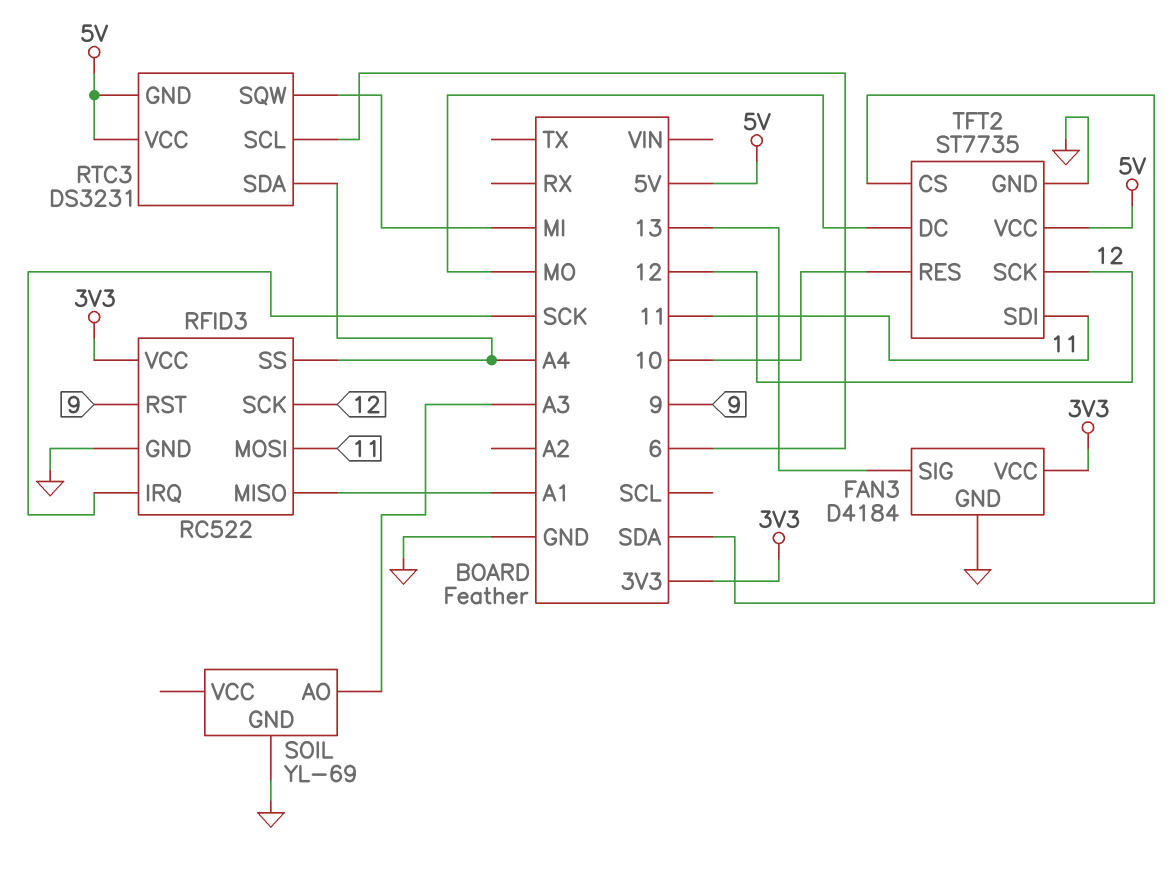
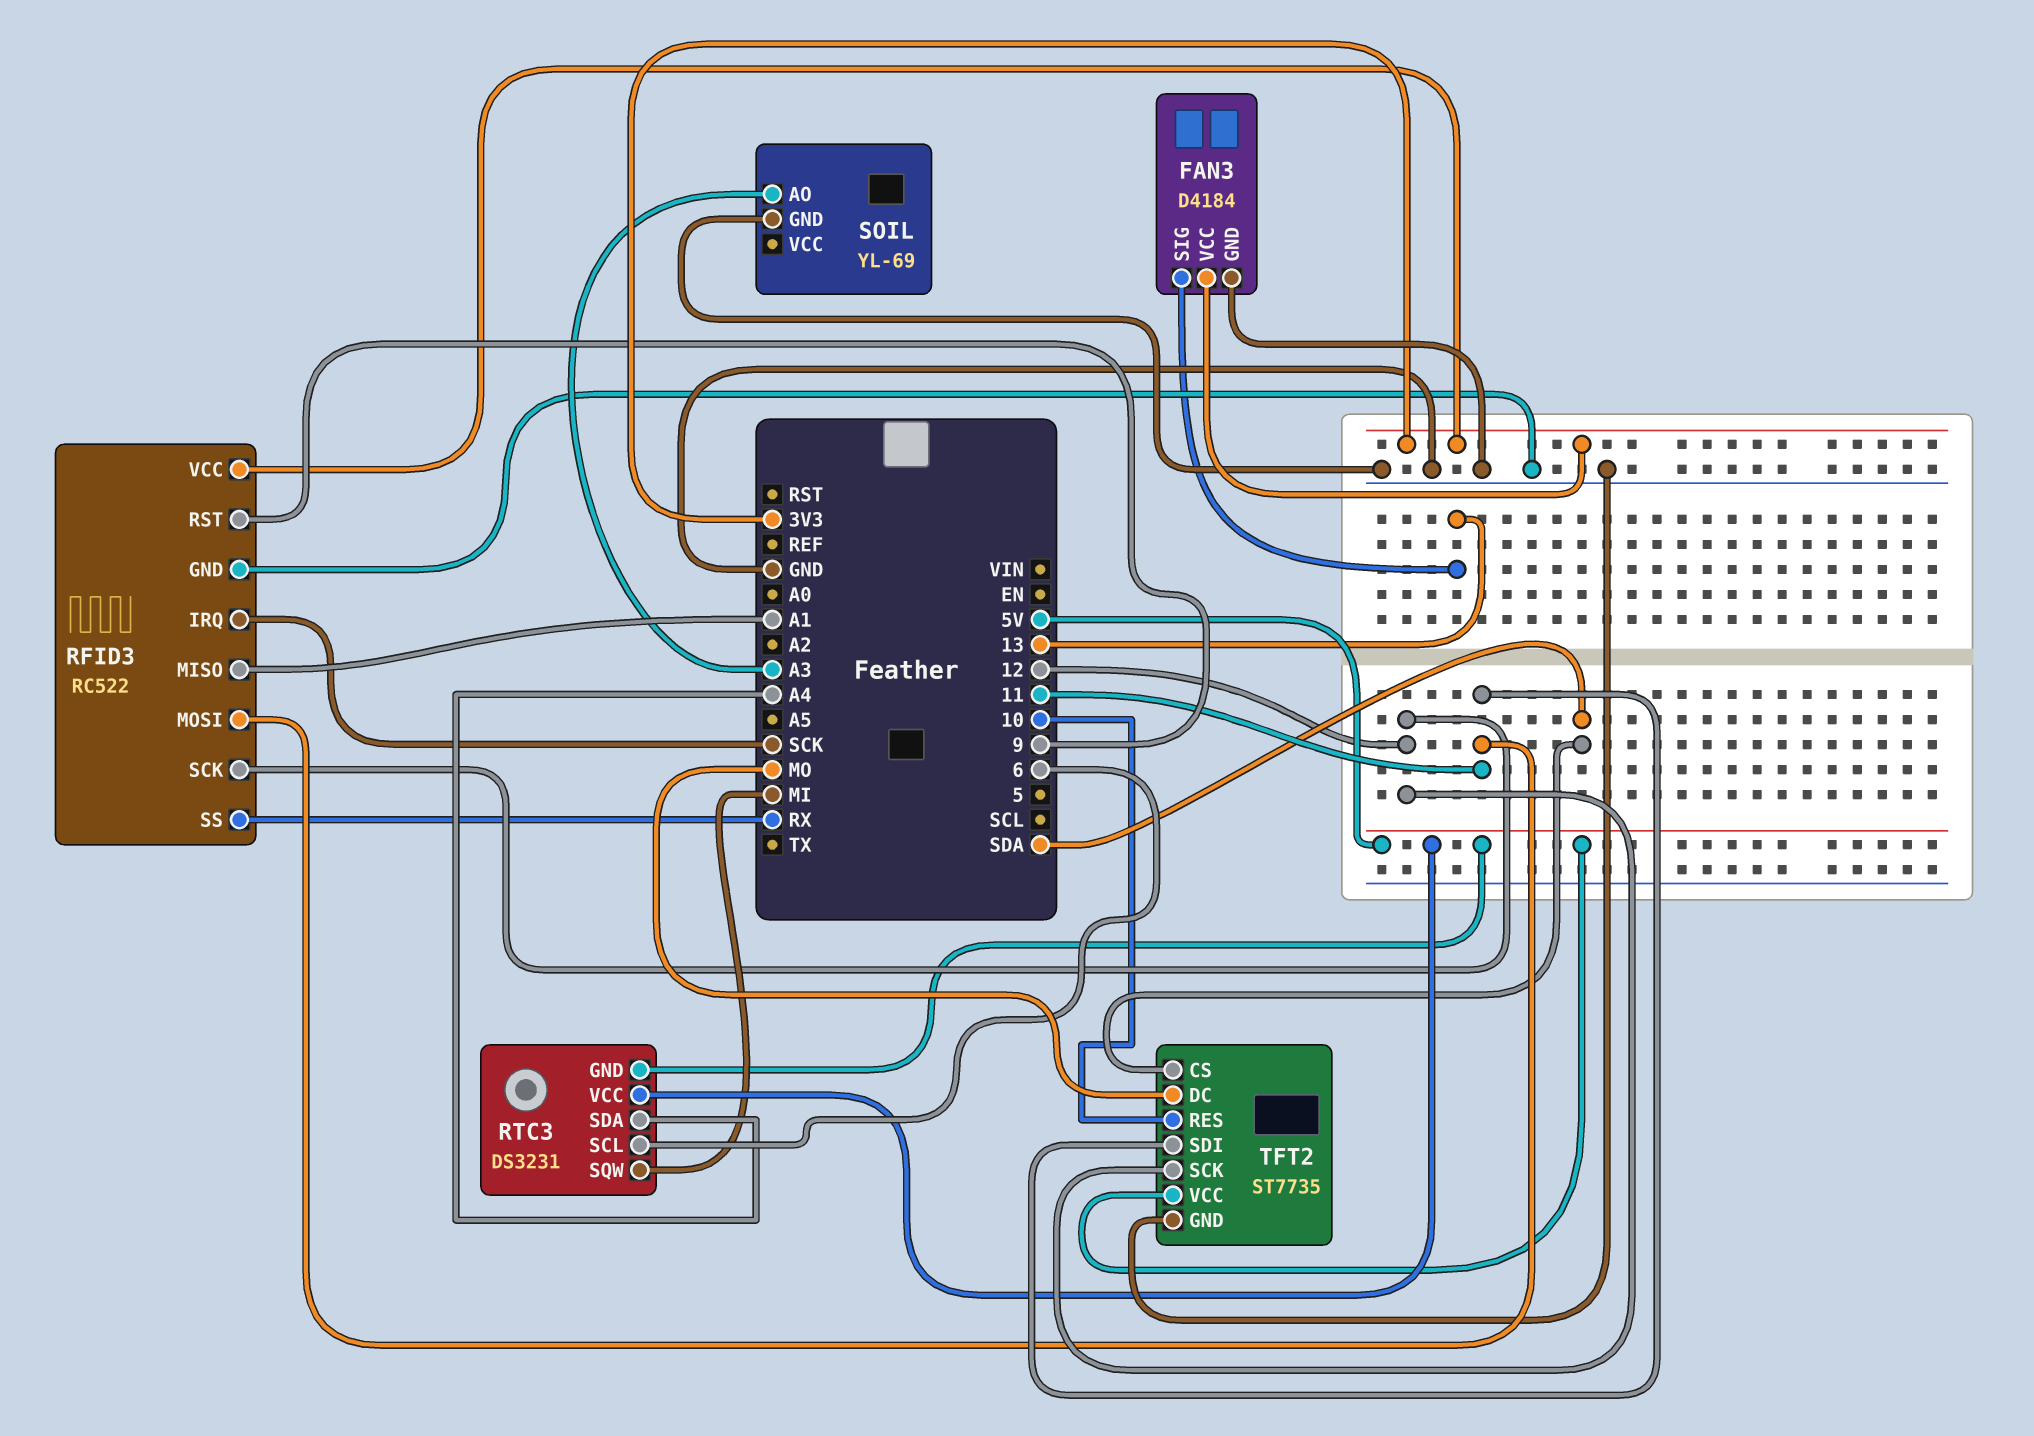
RFID3 pin SS: A4 -> RX

